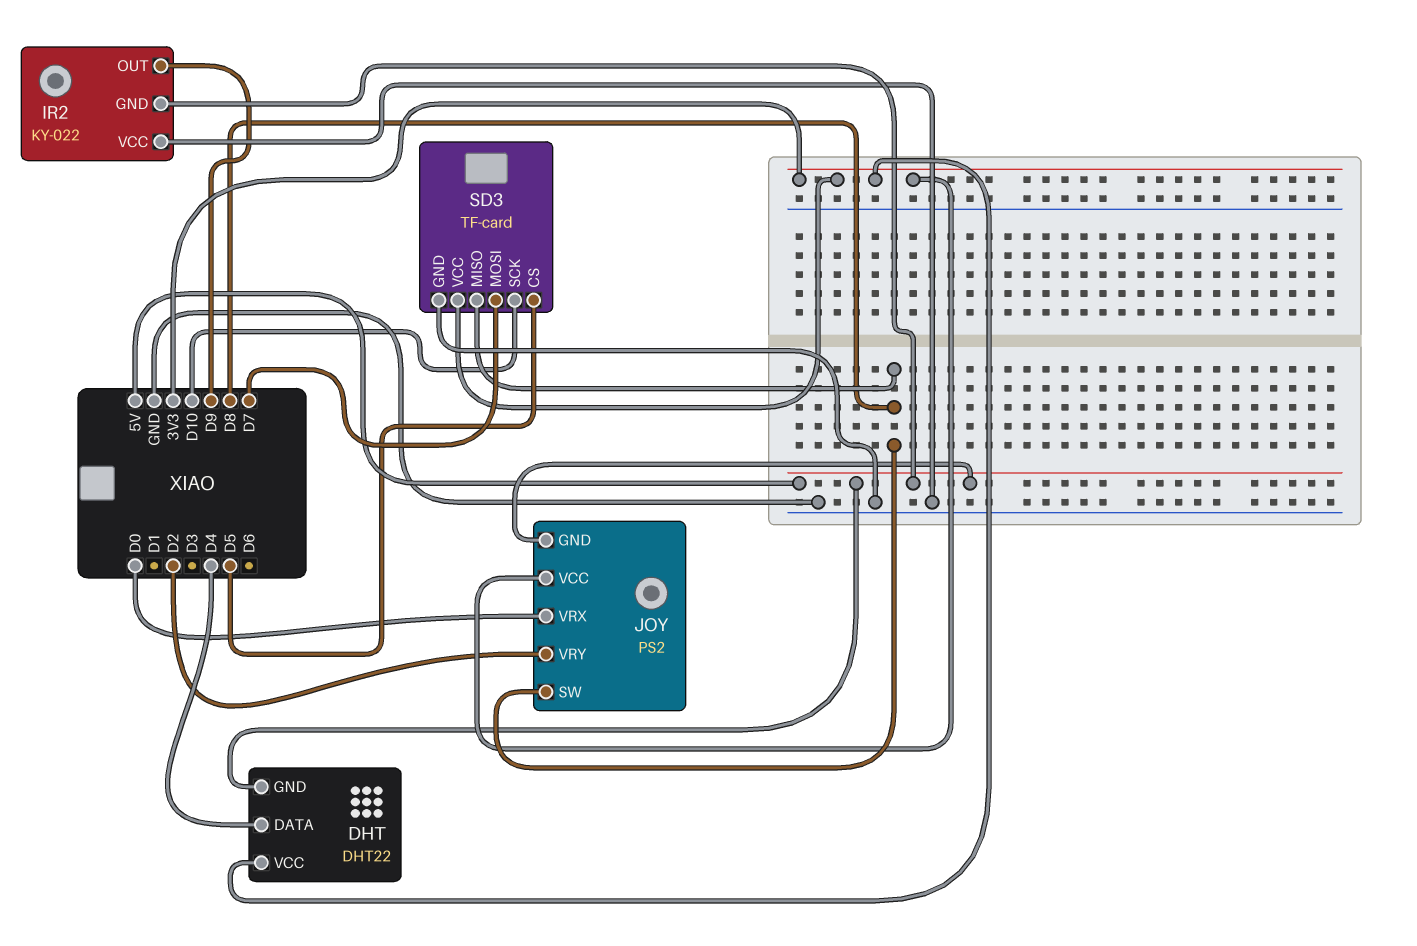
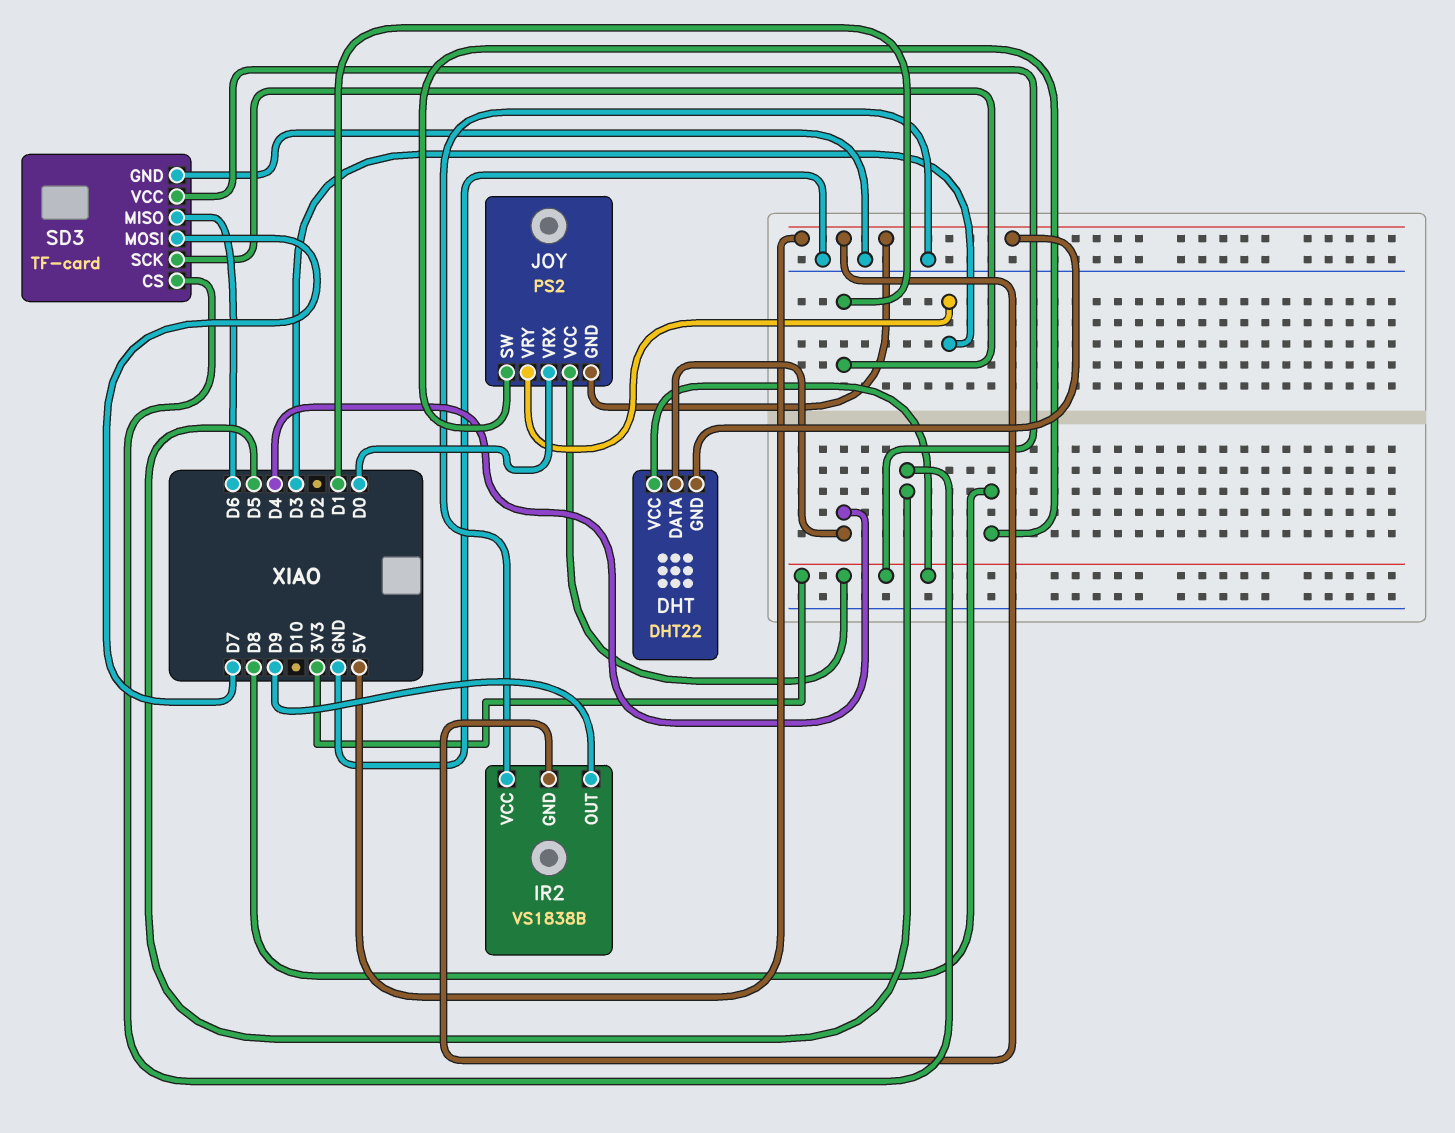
IR2: KY-022 -> VS1838B
JOY pin VRY: D2 -> D3
SD3 pin MISO: D8 -> D6
SD3 pin SCK: D10 -> D1

